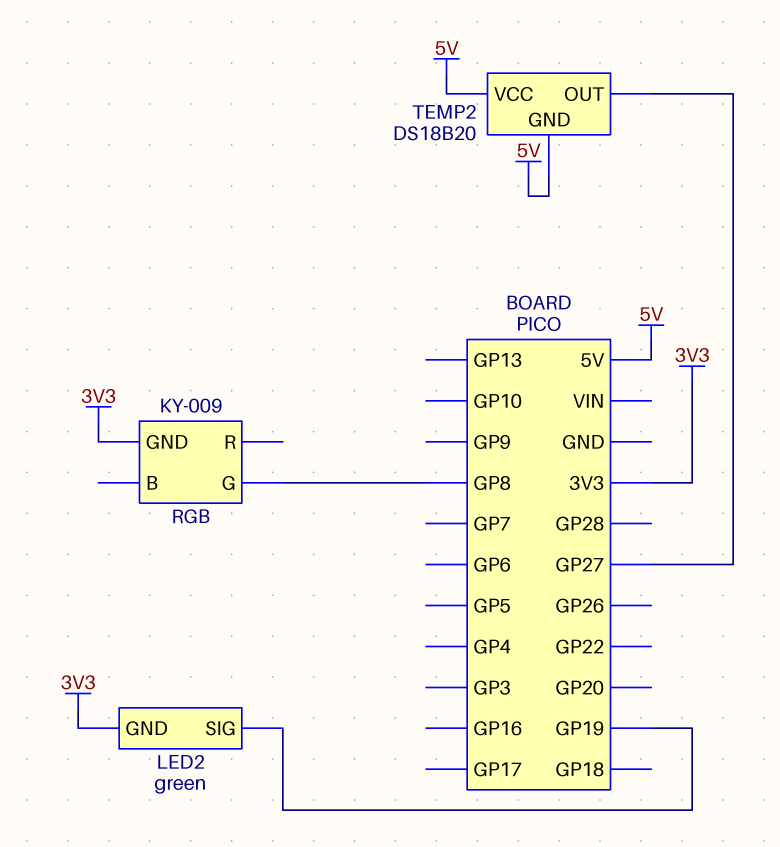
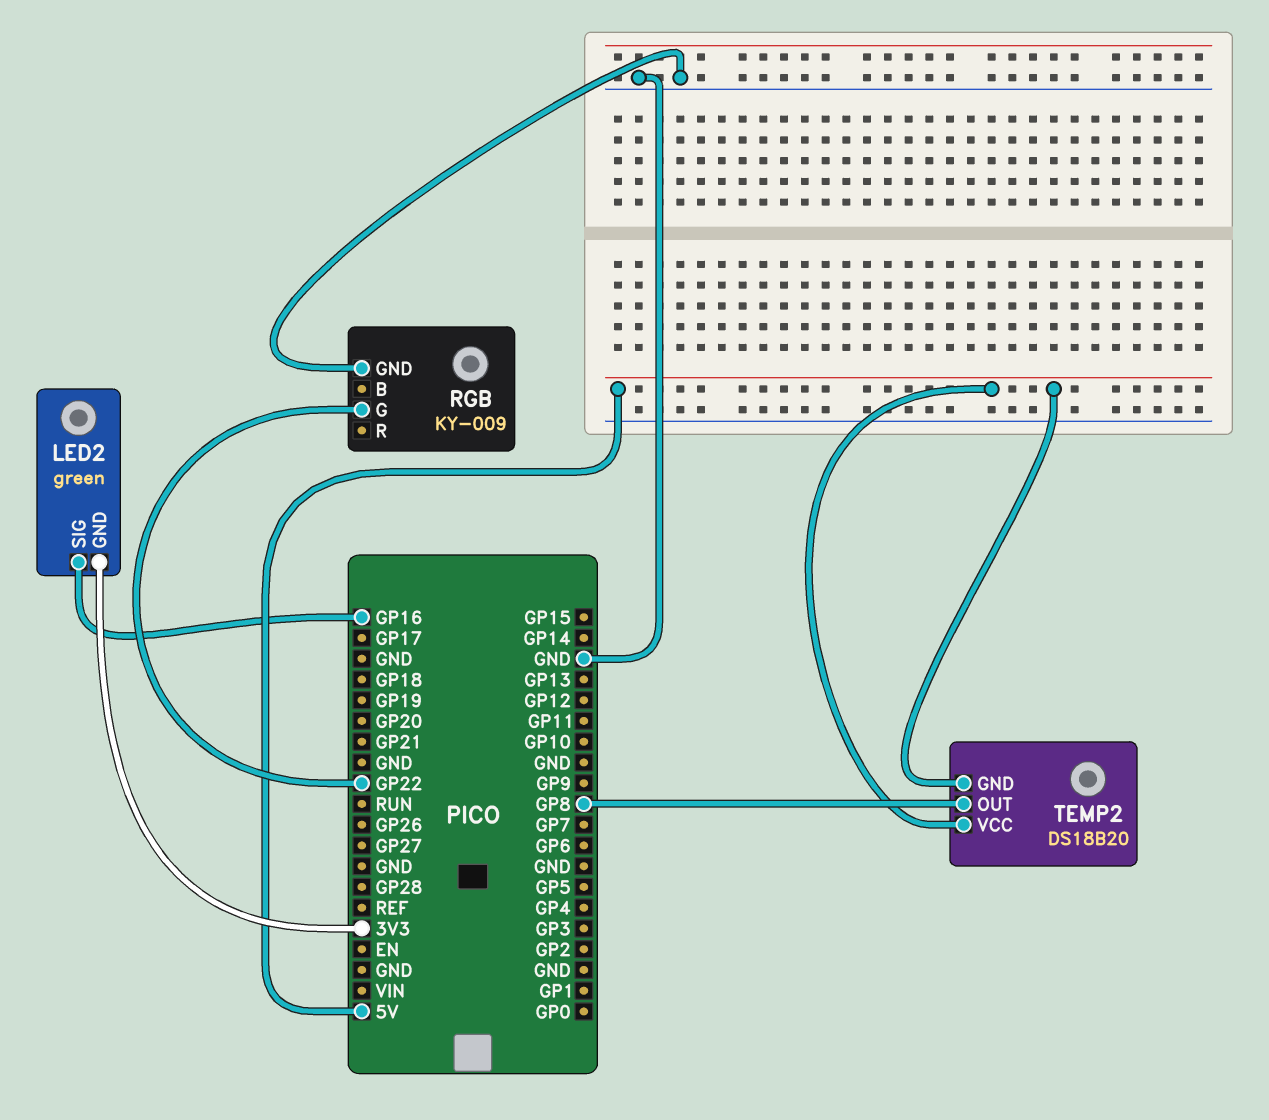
LED2 pin SIG: GP19 -> GP16
RGB pin G: GP8 -> GP22
RGB pin GND: 3V3 -> GND
TEMP2 pin OUT: GP27 -> GP8

